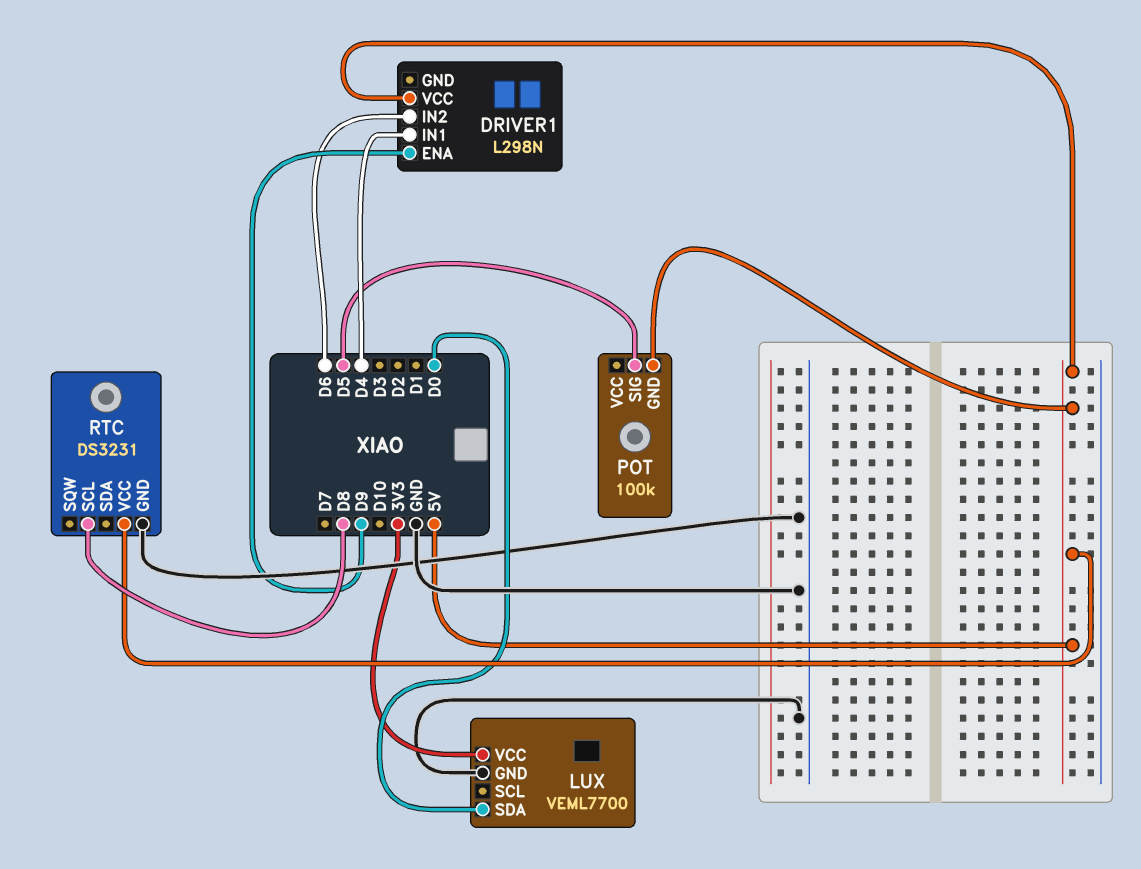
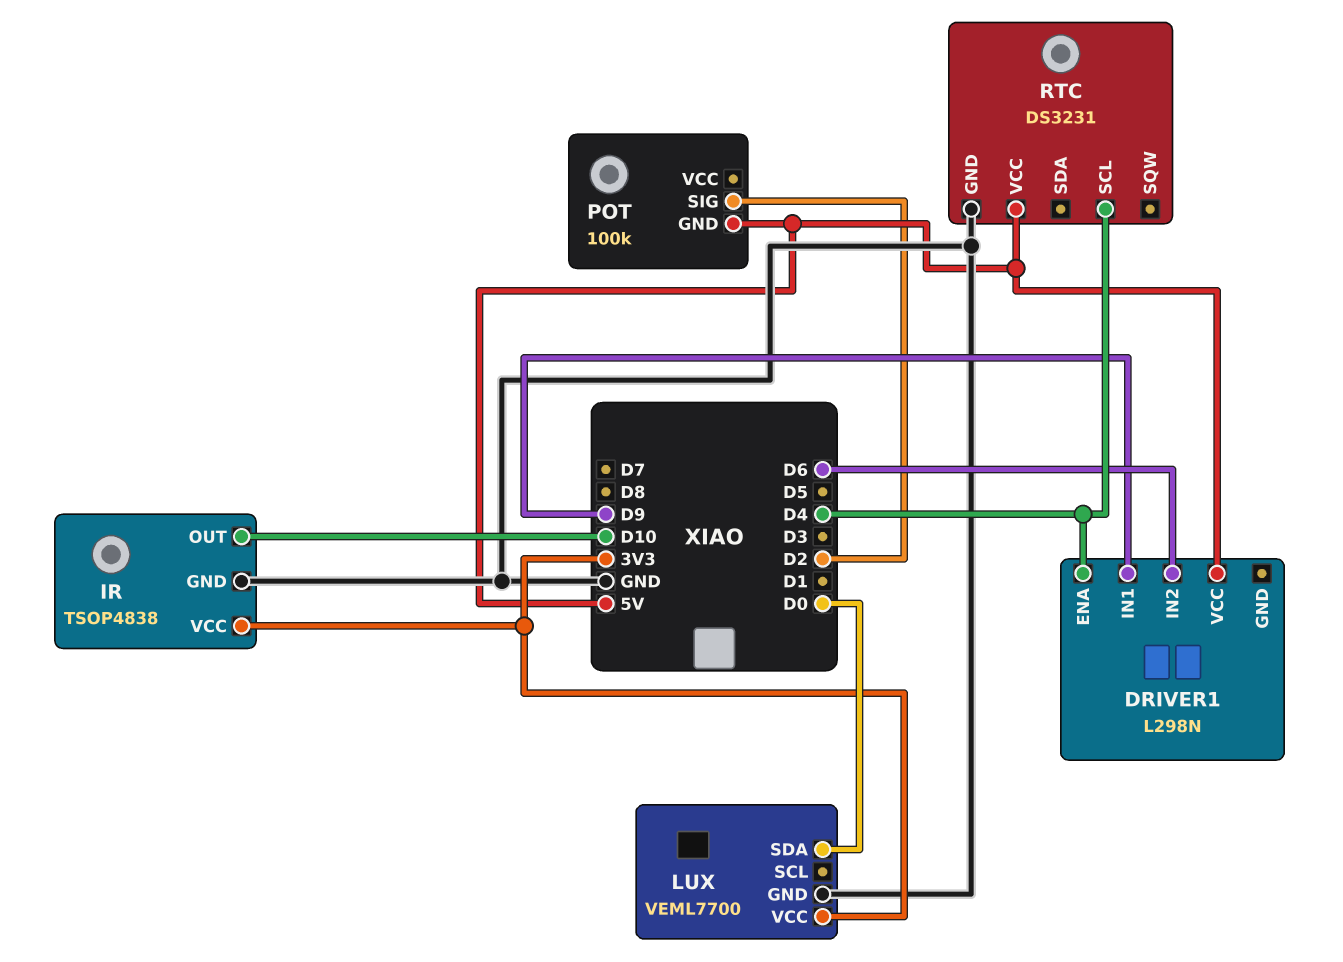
DRIVER1 pin ENA: D9 -> D4
DRIVER1 pin IN1: D4 -> D9
IR: none -> TSOP4838
IR pin GND: none -> GND
IR pin OUT: none -> D10
IR pin VCC: none -> 3V3
POT pin SIG: D5 -> D2
RTC pin SCL: D8 -> D4

